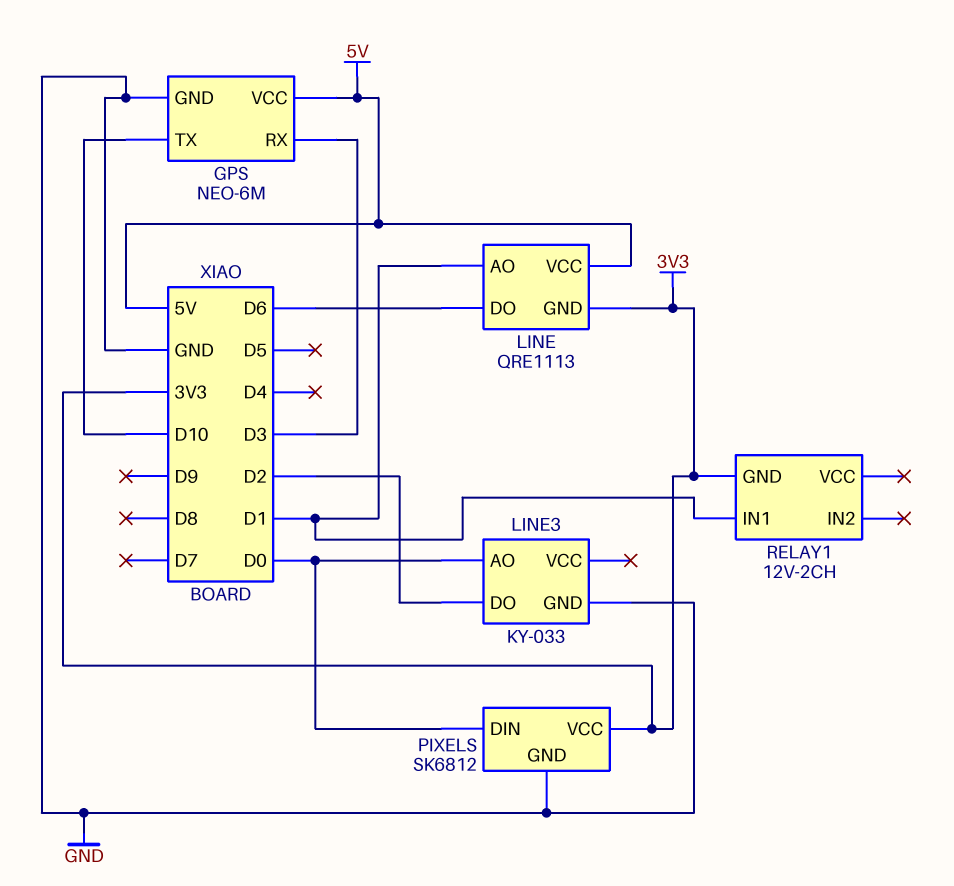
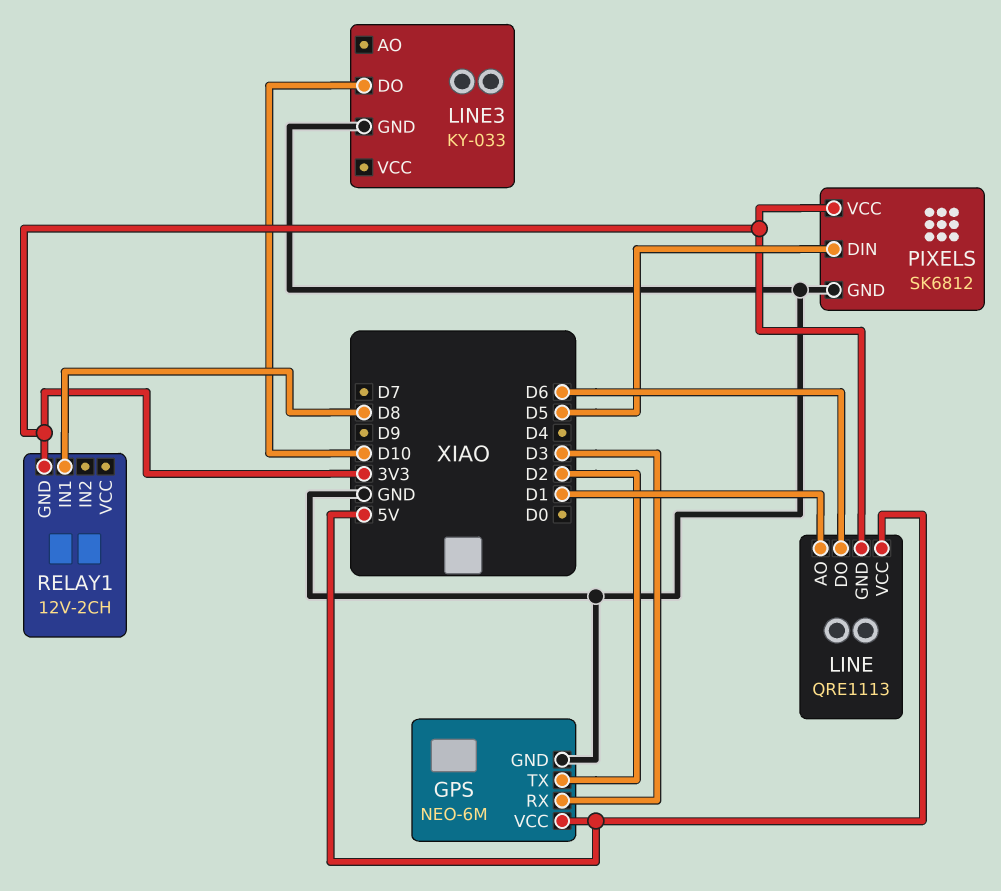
GPS pin TX: D10 -> D2
LINE3 pin AO: D0 -> none
LINE3 pin DO: D2 -> D10
PIXELS pin DIN: D0 -> D5
RELAY1 pin IN1: D1 -> D8

